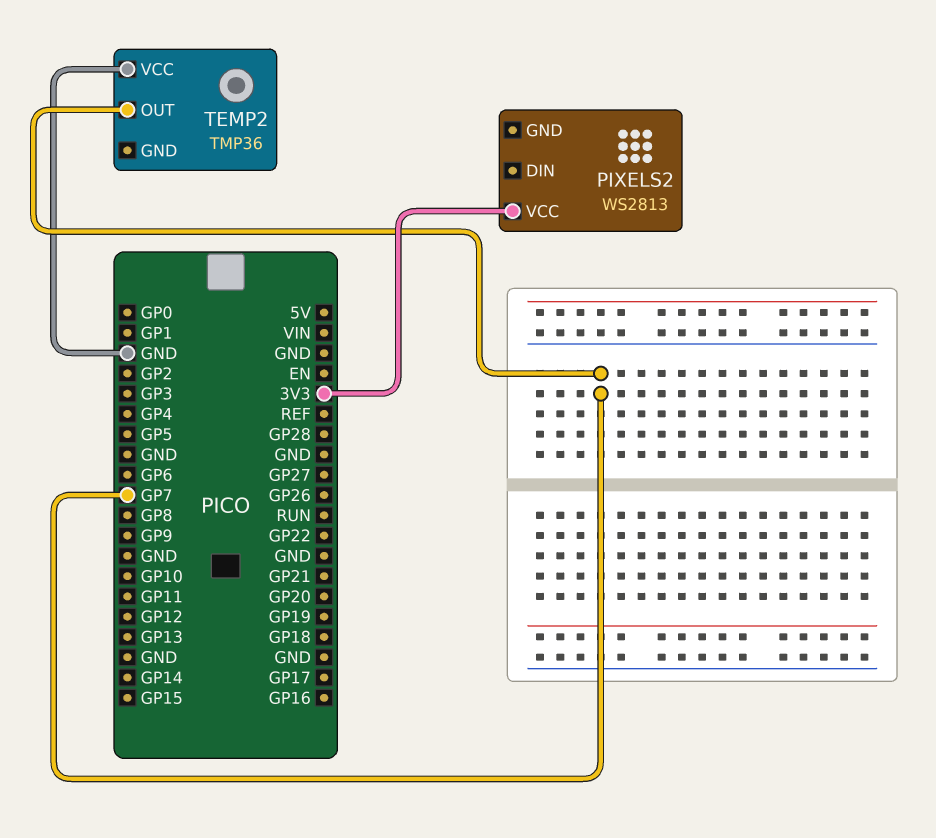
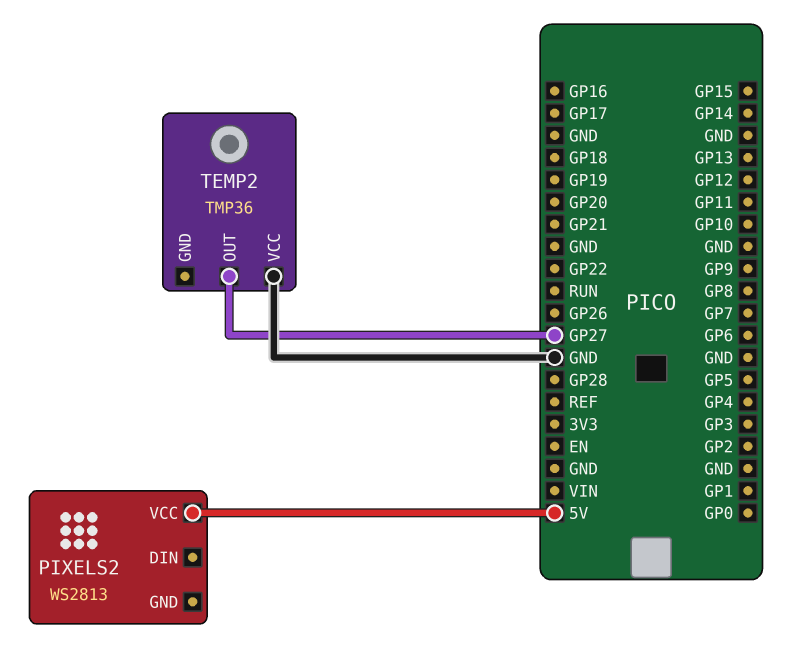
PIXELS2 pin VCC: 3V3 -> 5V
TEMP2 pin OUT: GP7 -> GP27

